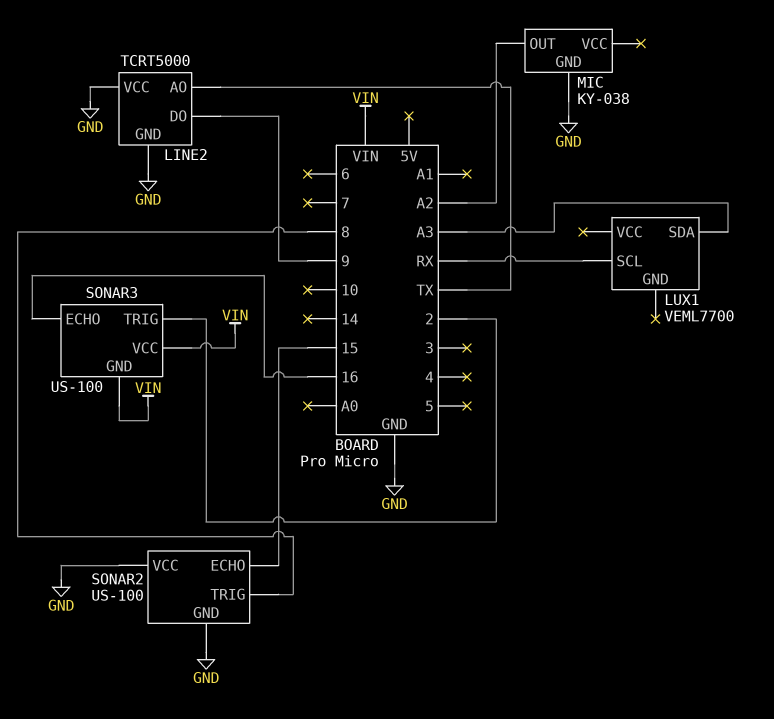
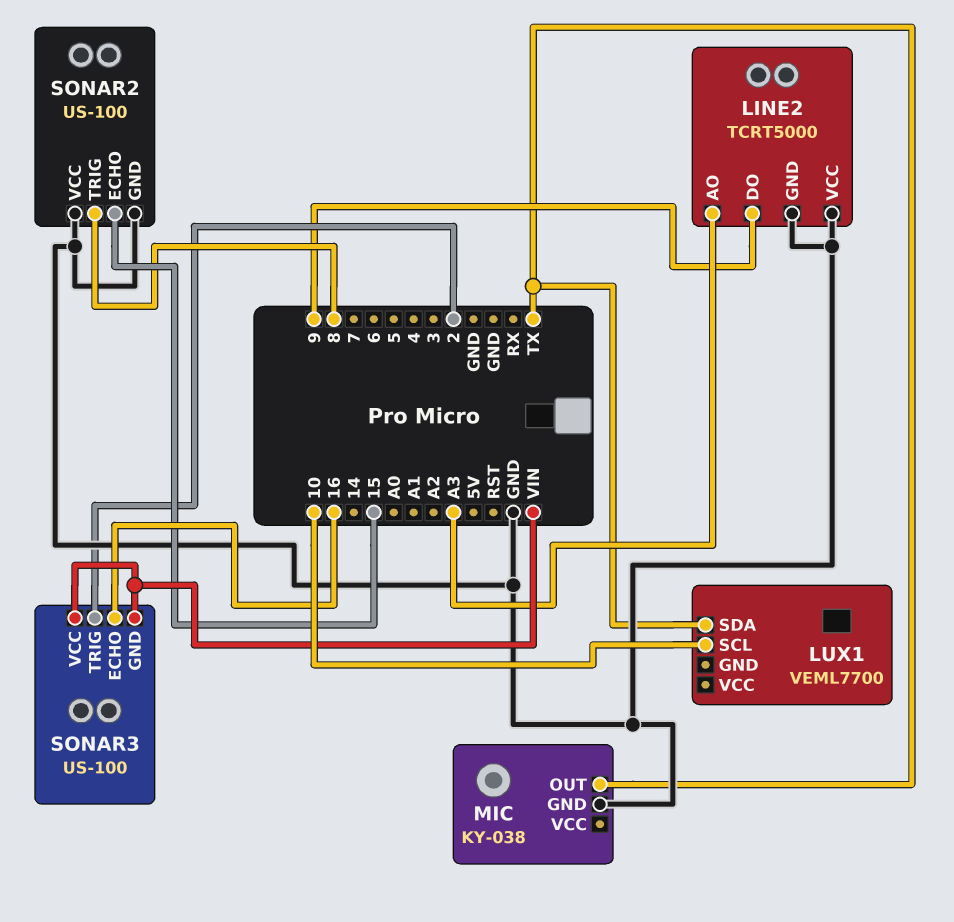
LINE2 pin AO: TX -> A3
LUX1 pin SCL: RX -> 10
LUX1 pin SDA: A3 -> TX
MIC pin OUT: A2 -> TX

